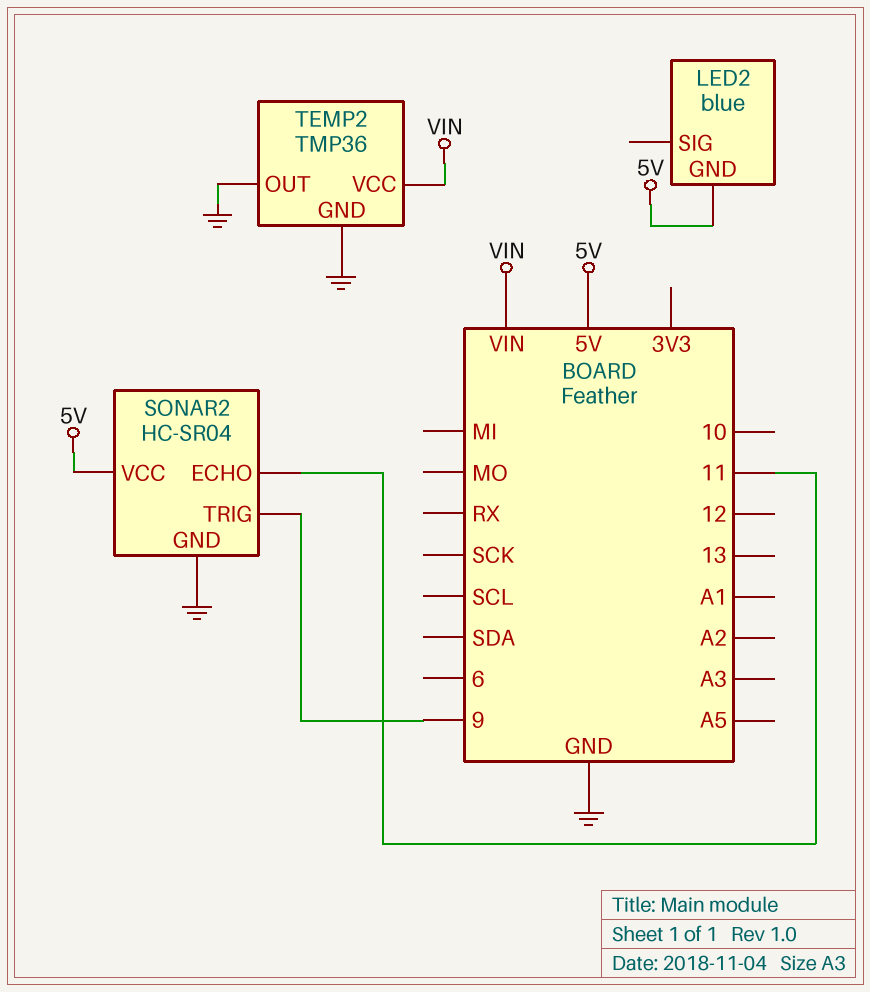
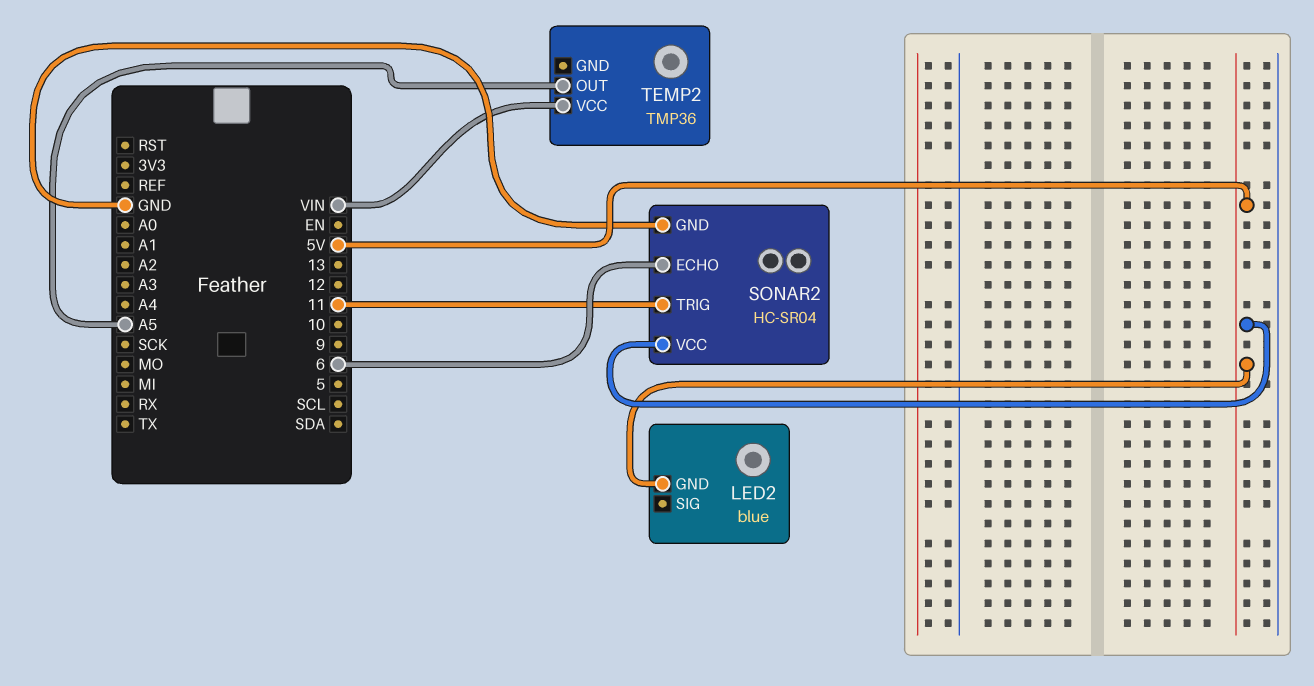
SONAR2 pin ECHO: 11 -> 6
SONAR2 pin TRIG: 9 -> 11
TEMP2 pin GND: GND -> none
TEMP2 pin OUT: GND -> A5

